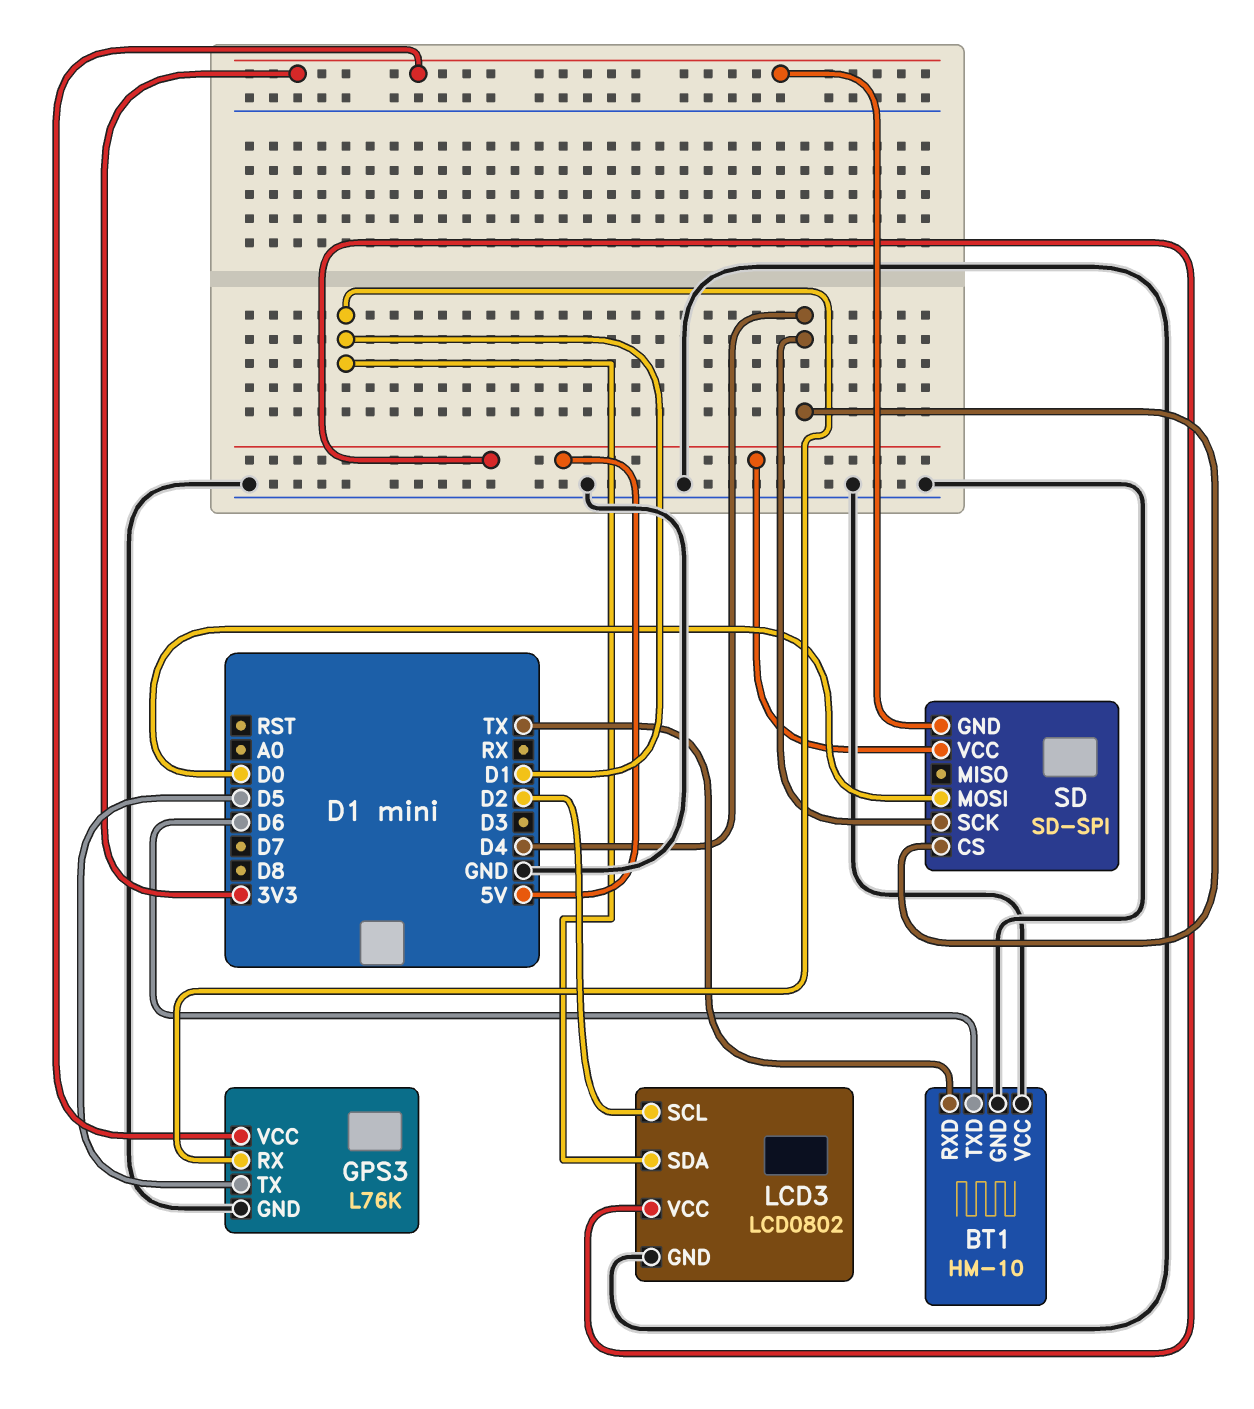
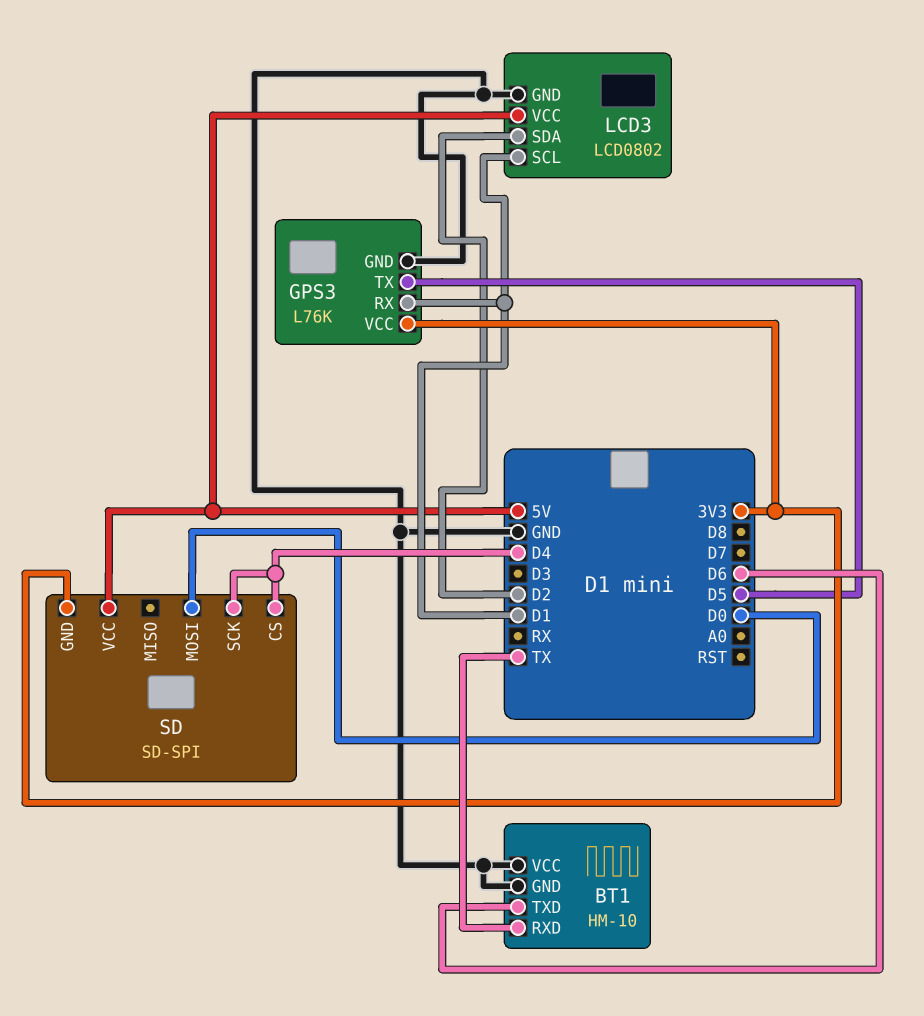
LCD3 pin SCL: D2 -> D1
LCD3 pin SDA: D1 -> D2

